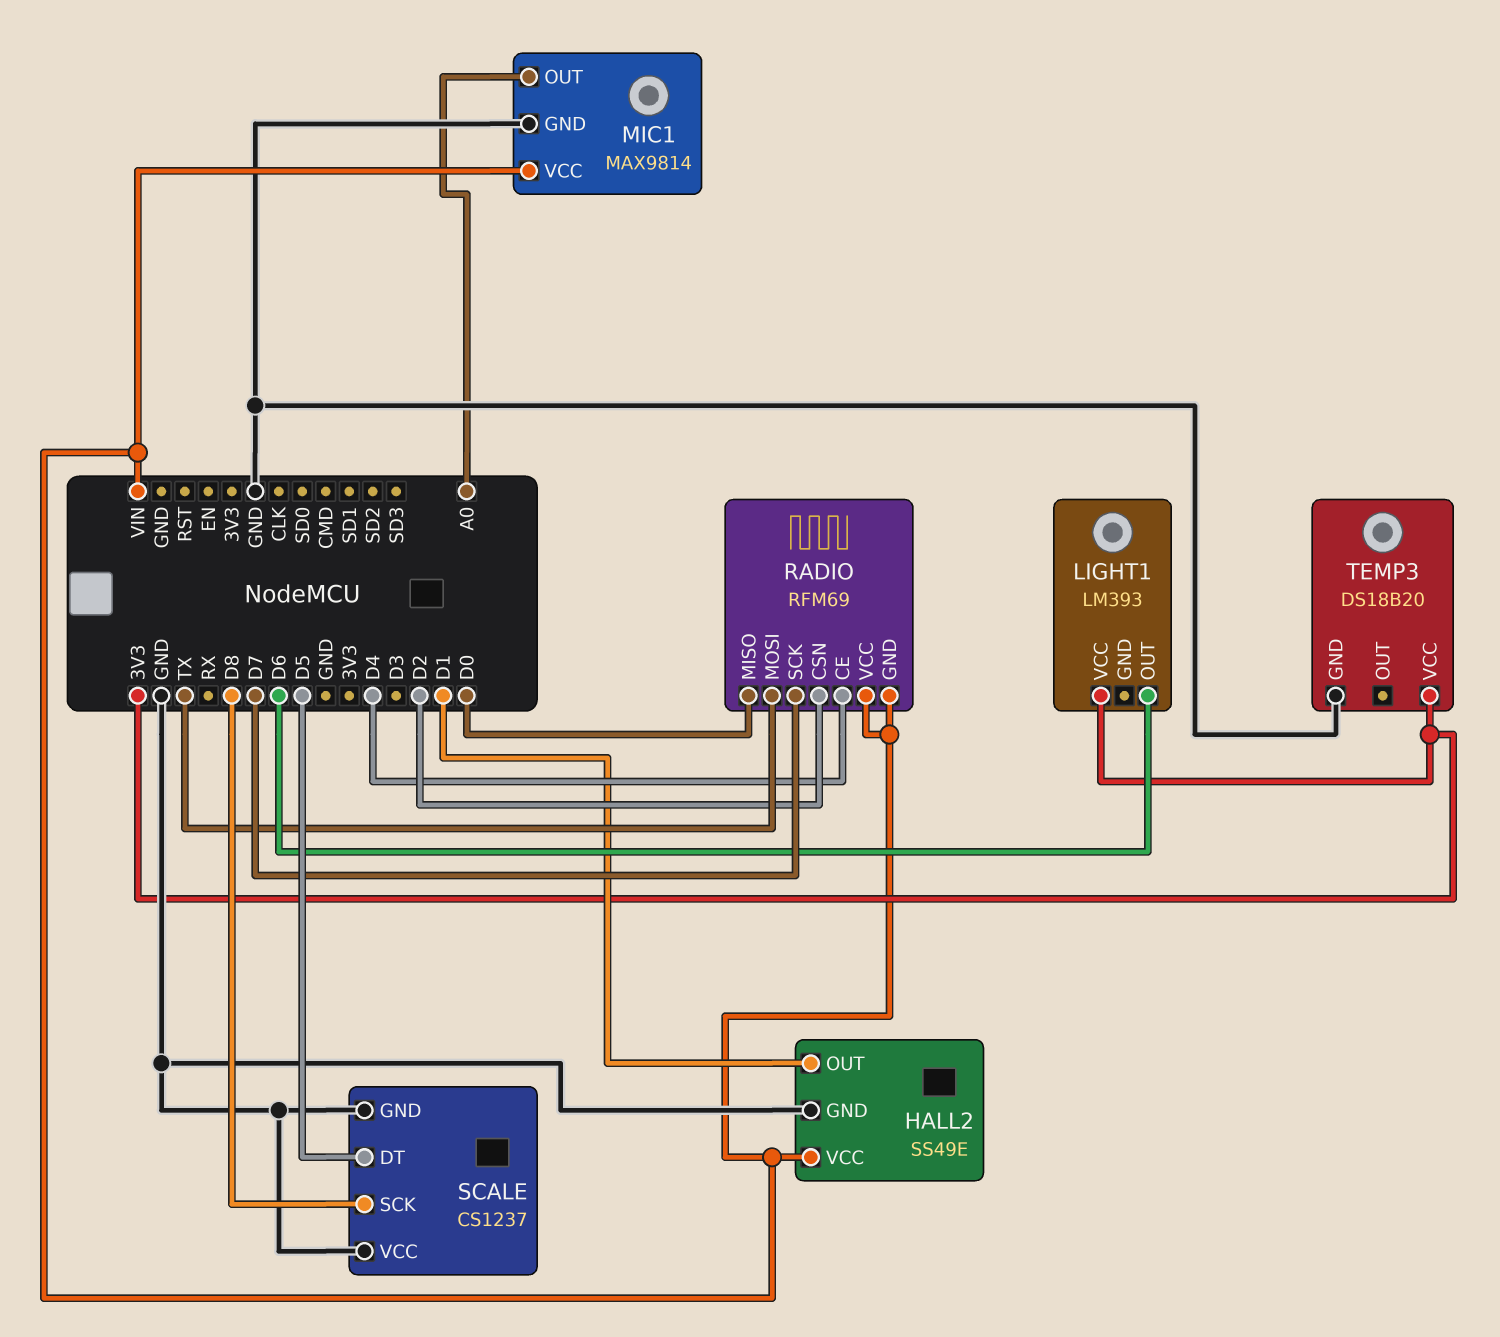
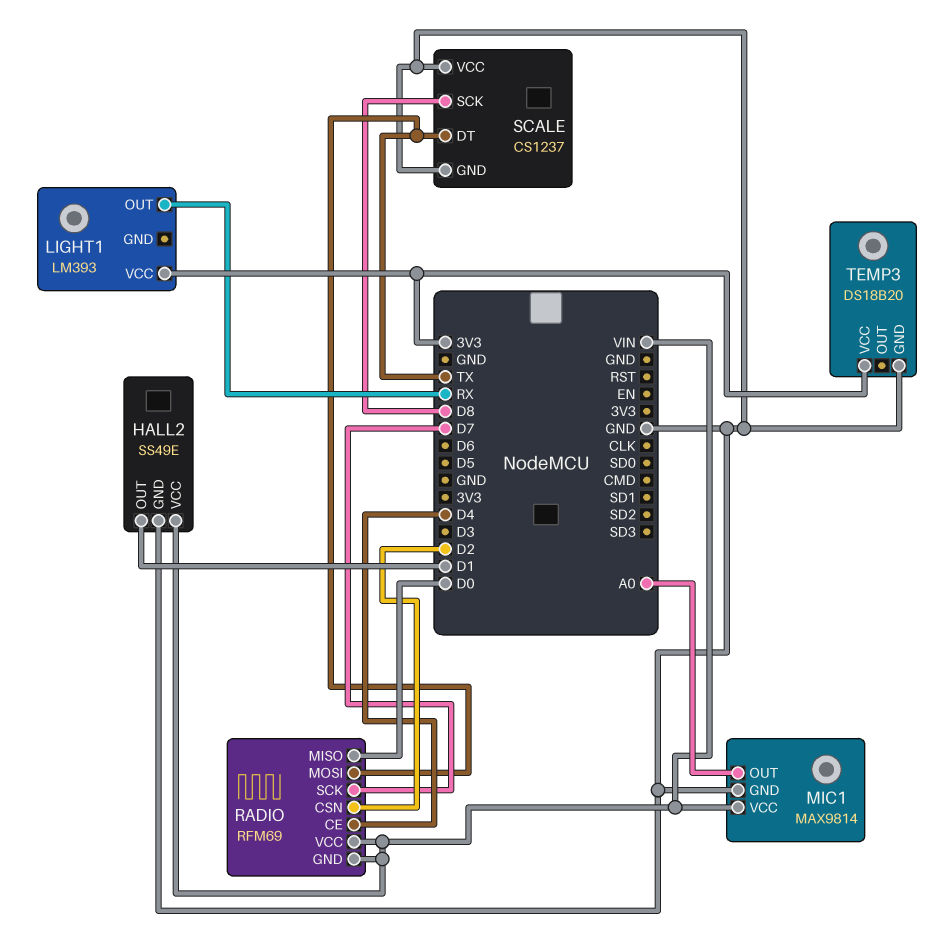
LIGHT1 pin OUT: D6 -> RX
SCALE pin DT: D5 -> TX

